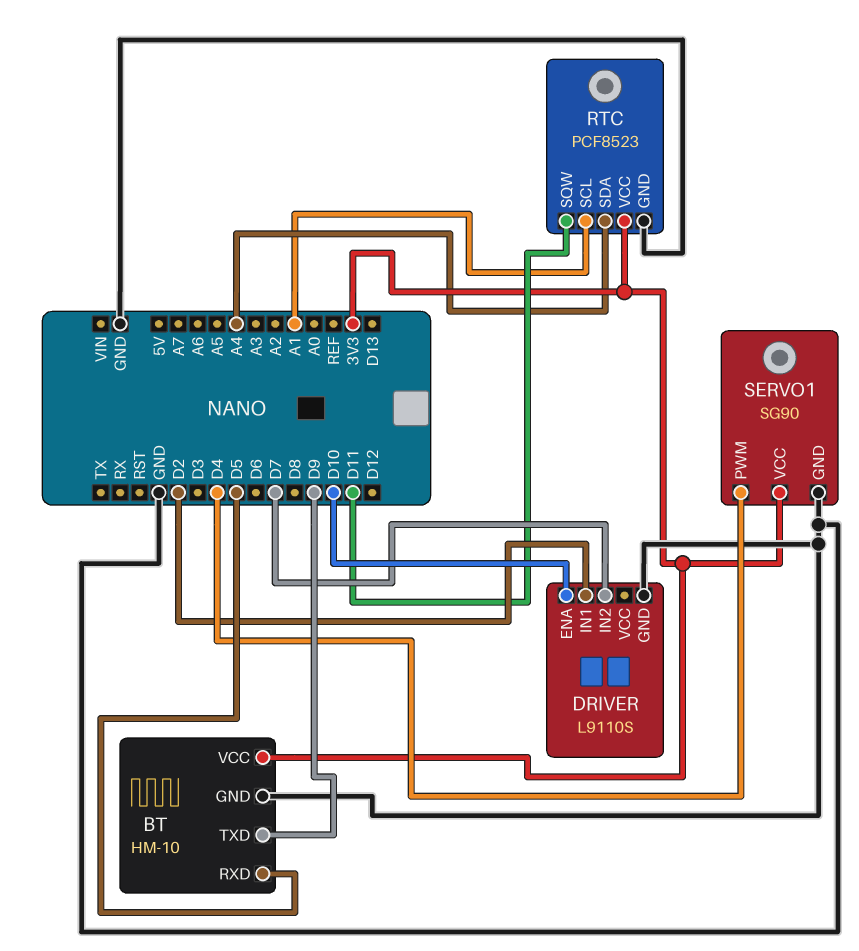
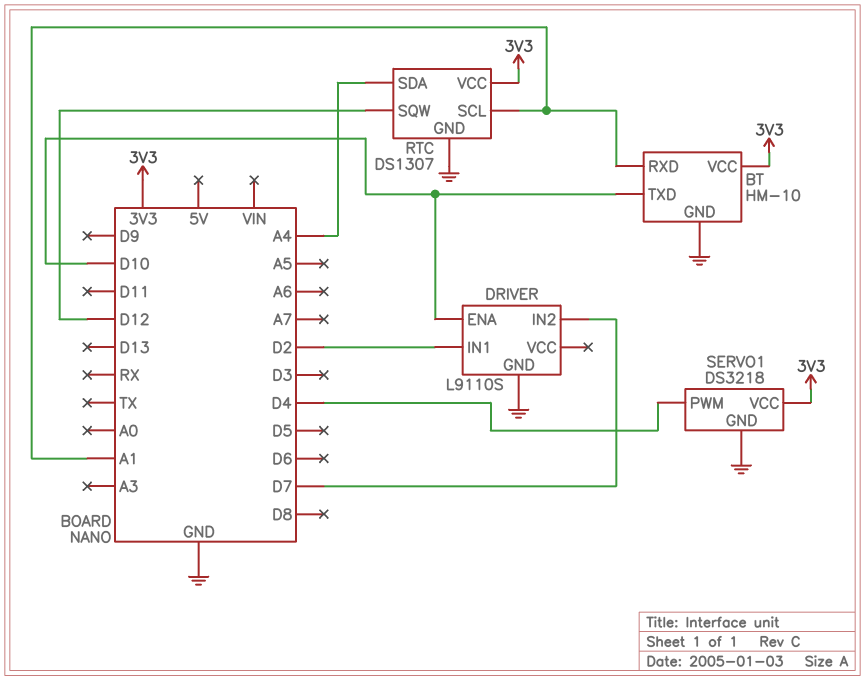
BT pin RXD: D5 -> A1
BT pin TXD: D9 -> D10
RTC: PCF8523 -> DS1307
RTC pin SQW: D11 -> D12
SERVO1: SG90 -> DS3218

